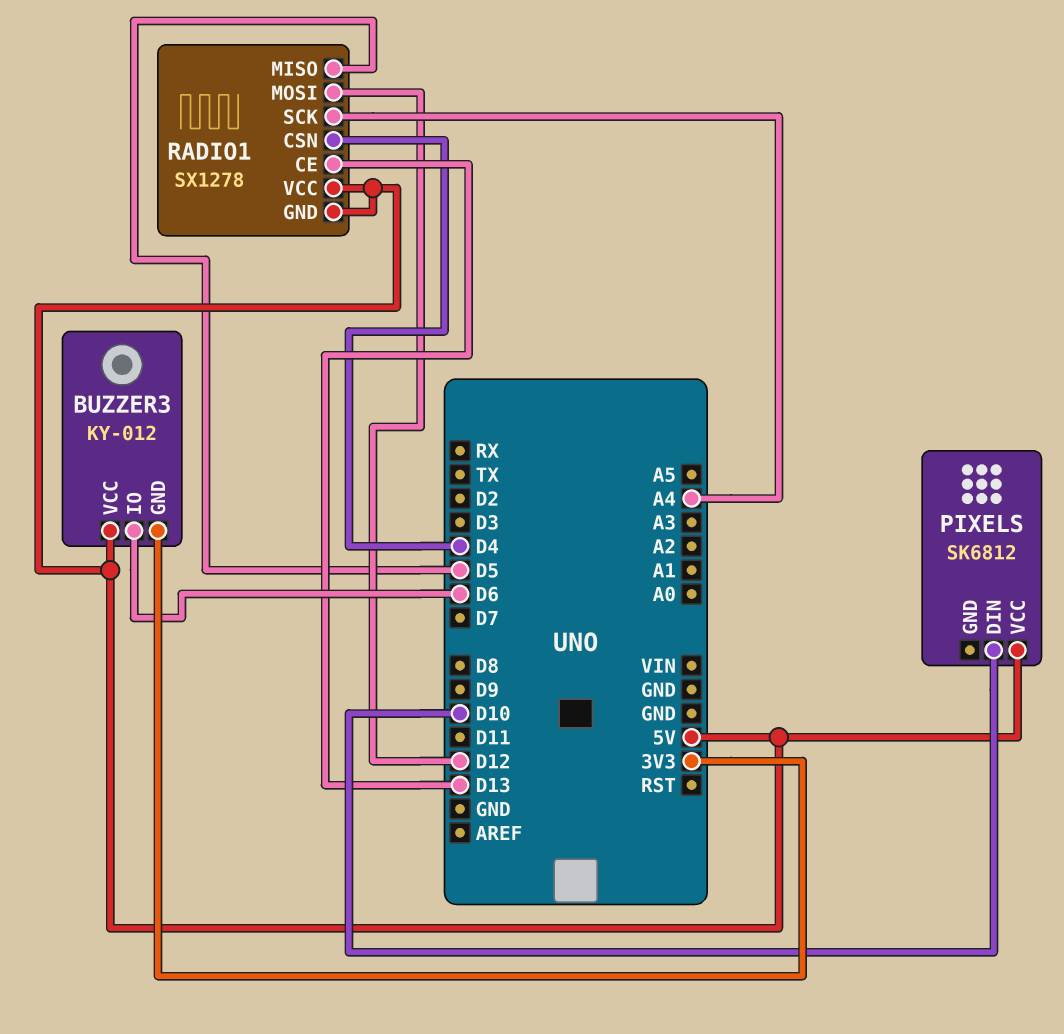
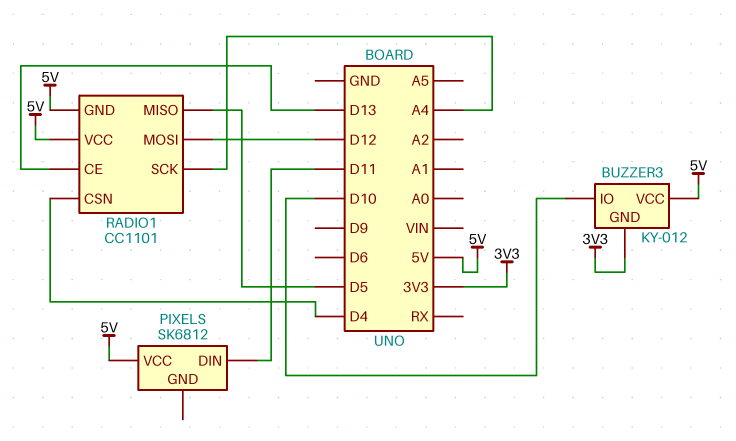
BUZZER3 pin IO: D6 -> D10
PIXELS pin DIN: D10 -> D11
RADIO1: SX1278 -> CC1101

